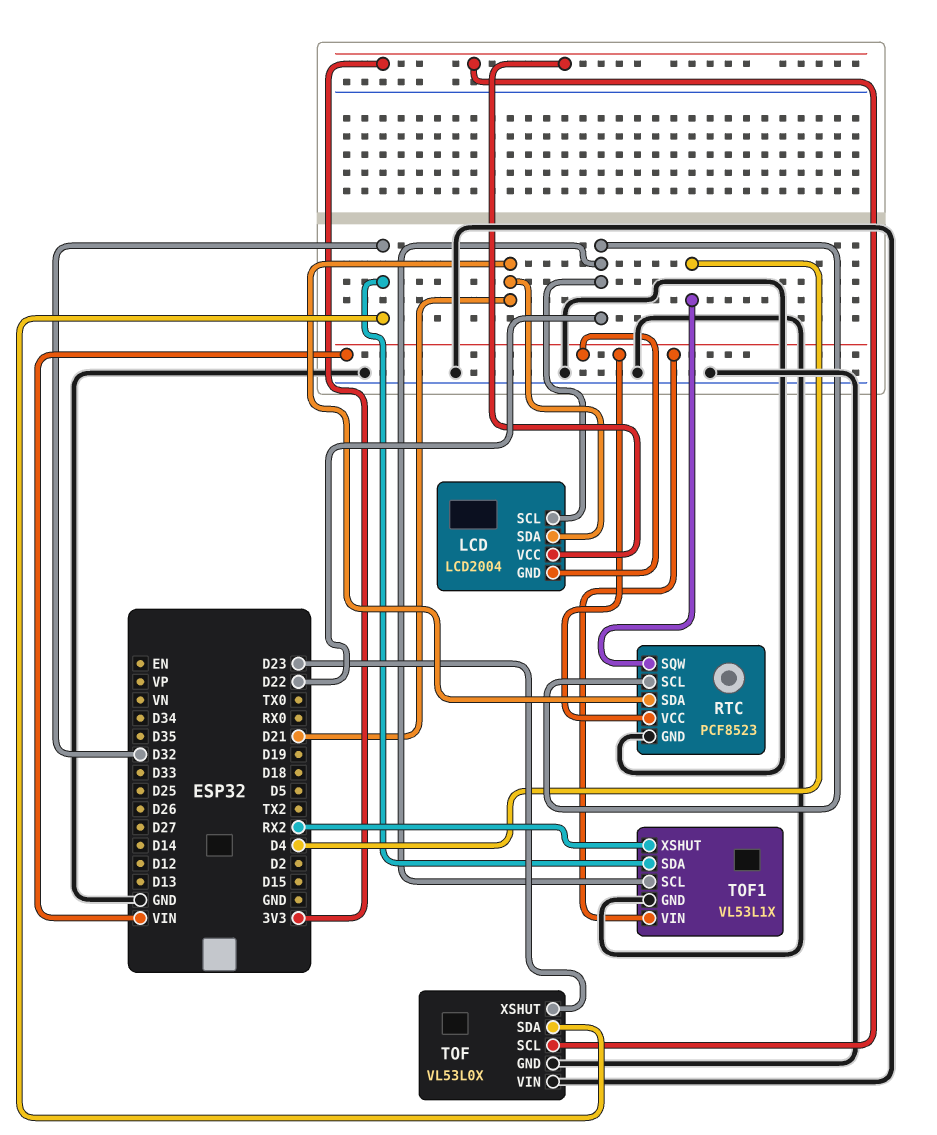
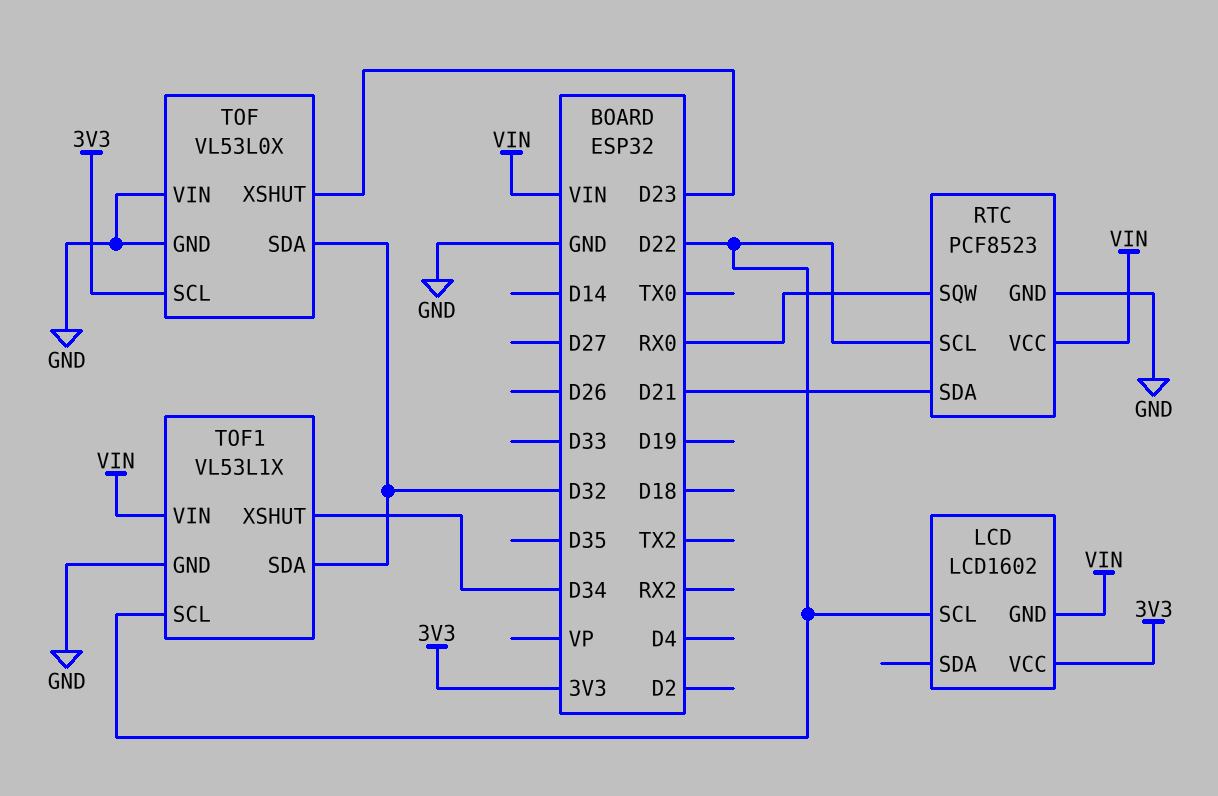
LCD: LCD2004 -> LCD1602
LCD pin SDA: D21 -> none
RTC pin SQW: D4 -> RX0
TOF1 pin XSHUT: RX2 -> D34

